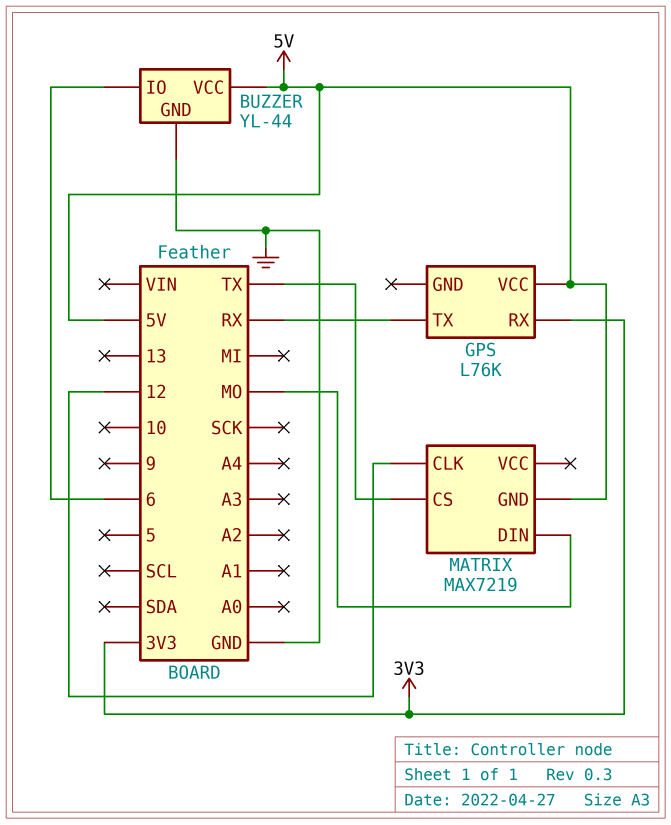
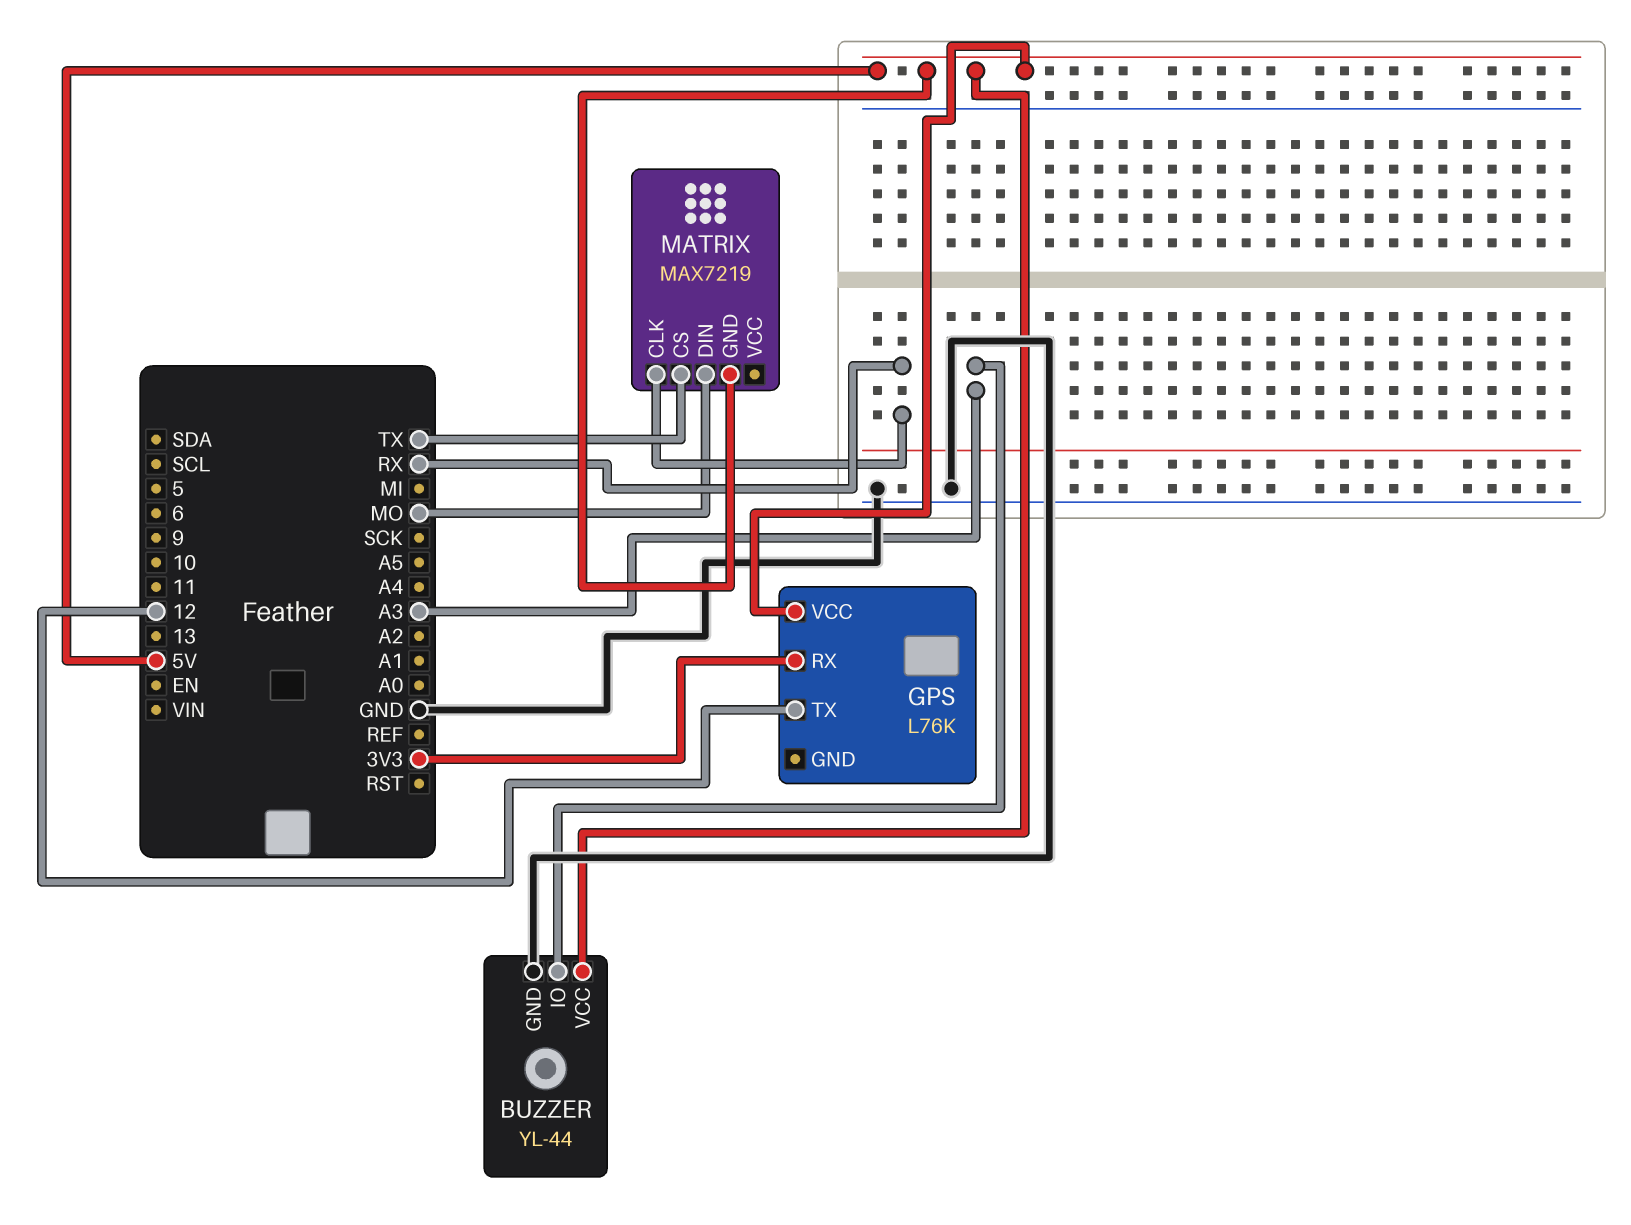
BUZZER pin IO: 6 -> A3
GPS pin TX: RX -> 12
MATRIX pin CLK: 12 -> RX

